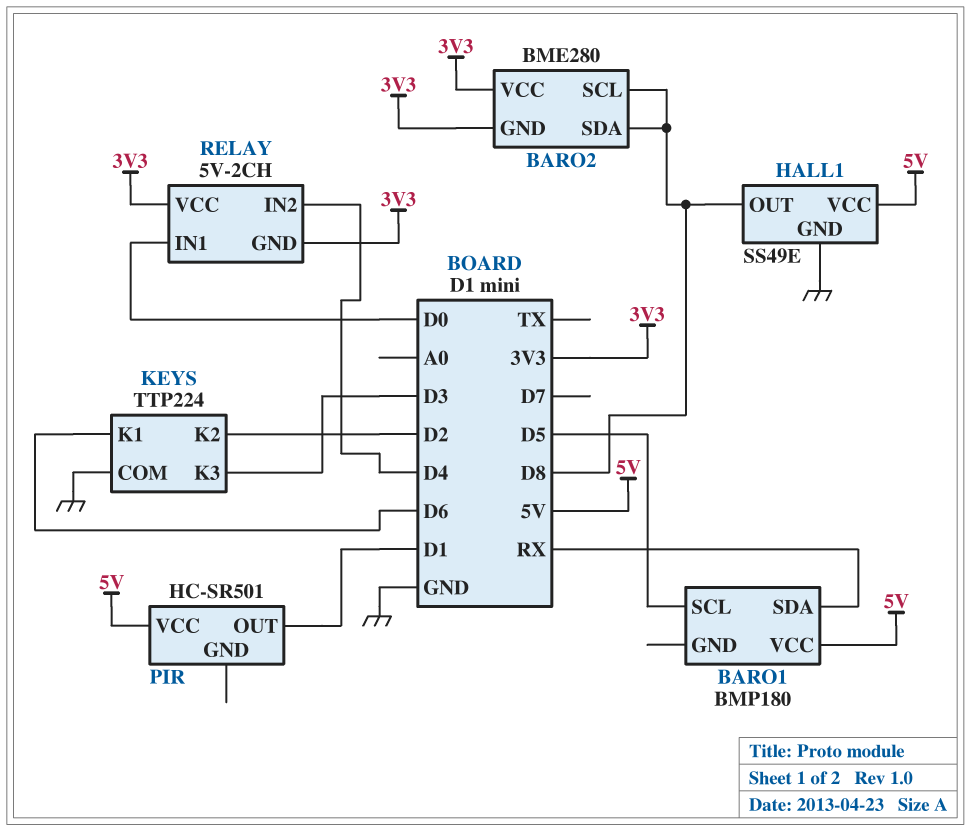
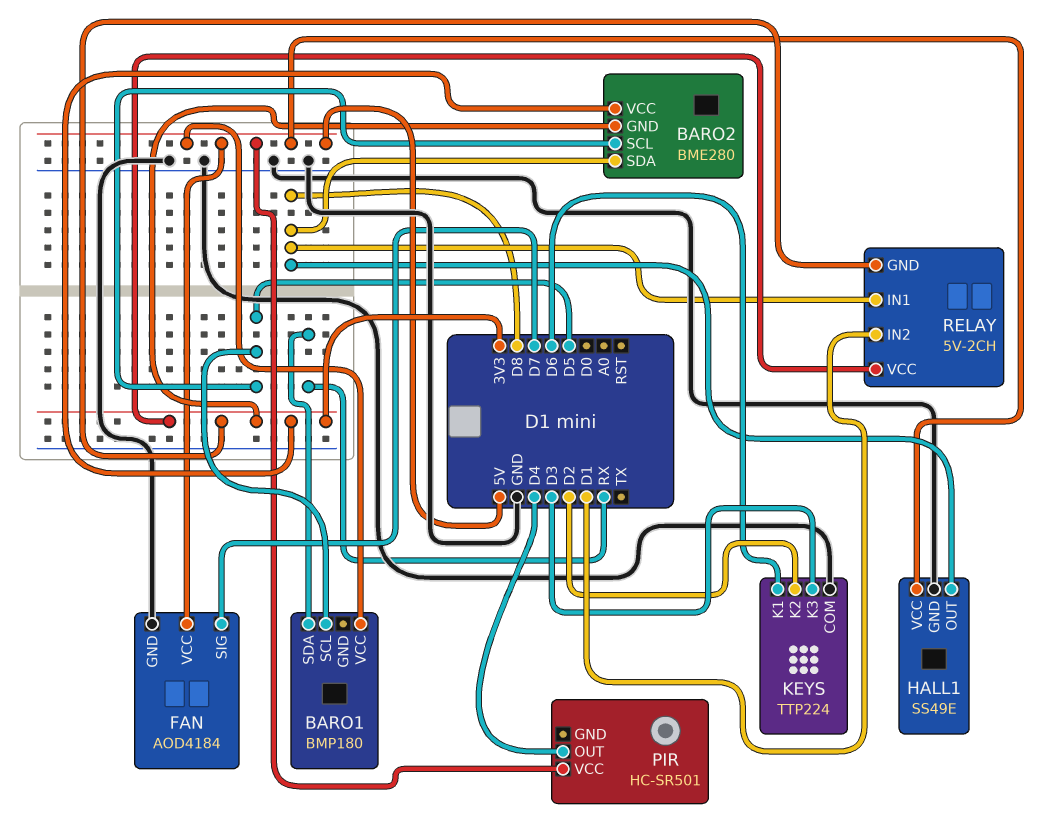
BARO2 pin SCL: D8 -> D5
FAN: none -> AOD4184
FAN pin GND: none -> GND
FAN pin SIG: none -> D7
FAN pin VCC: none -> 5V
PIR pin OUT: D1 -> D4
RELAY pin IN1: D0 -> D8
RELAY pin IN2: D4 -> D1

